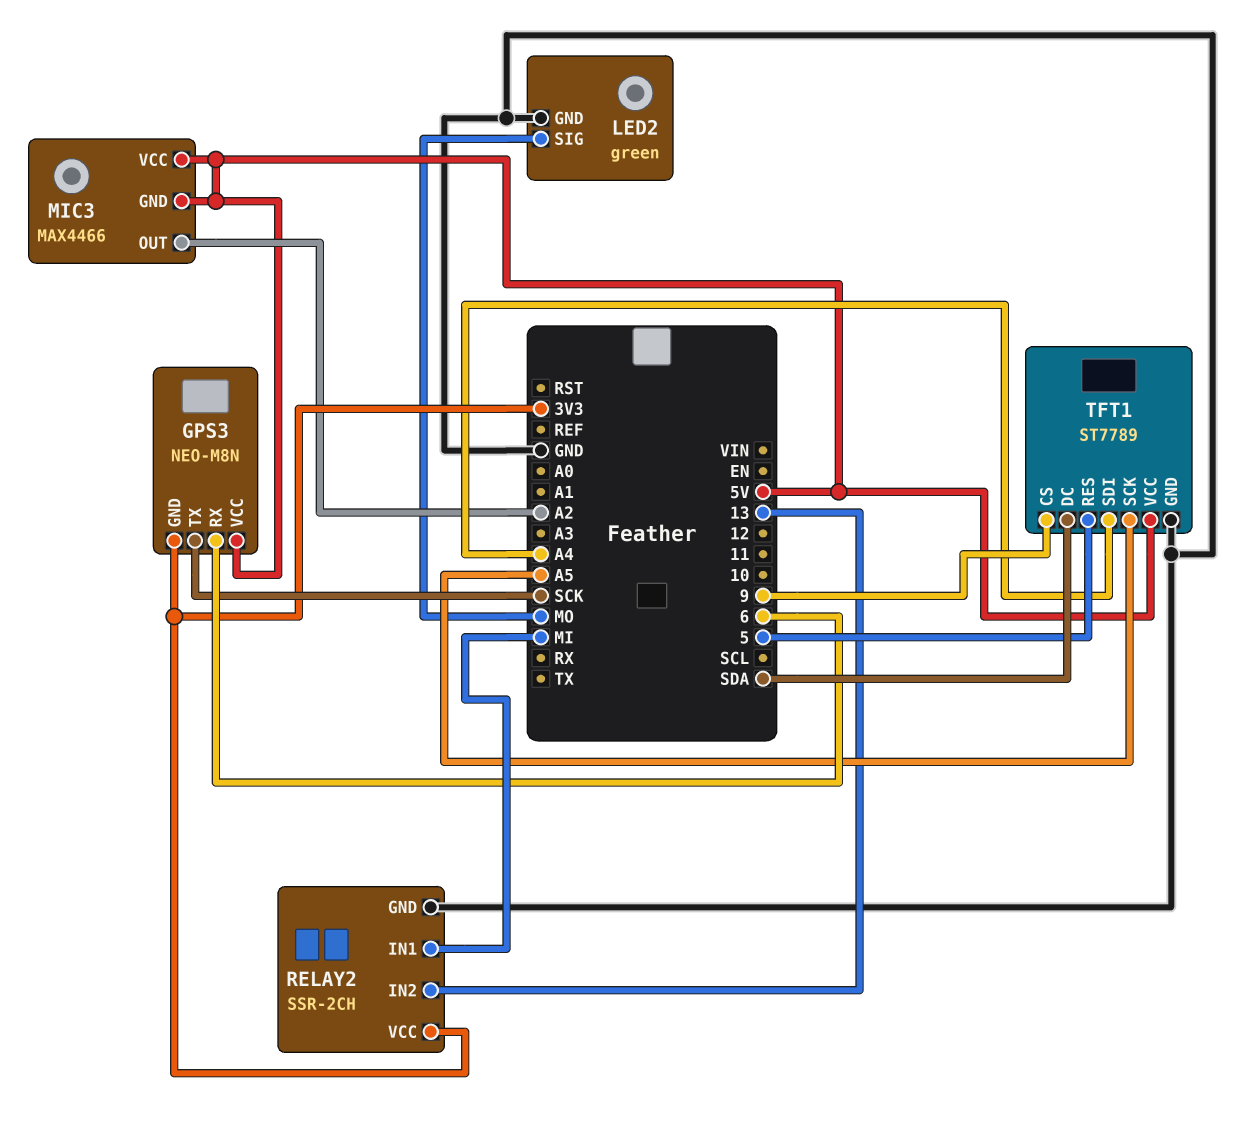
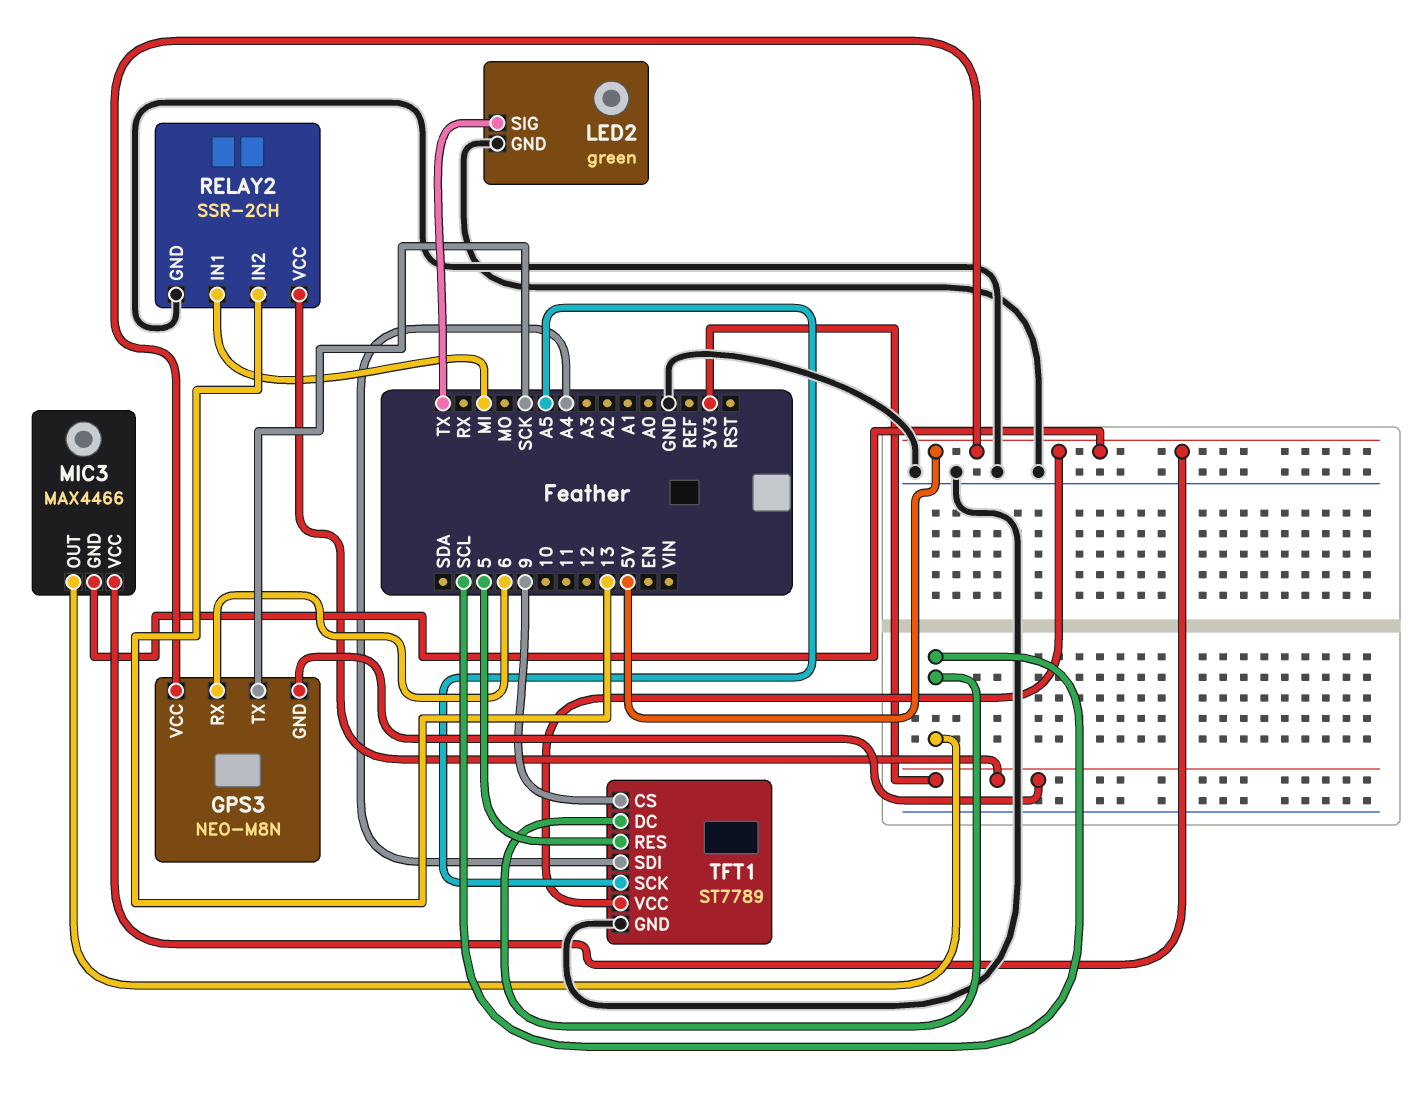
LED2 pin SIG: MO -> TX
MIC3 pin OUT: A2 -> SCL
TFT1 pin DC: SDA -> SCL

